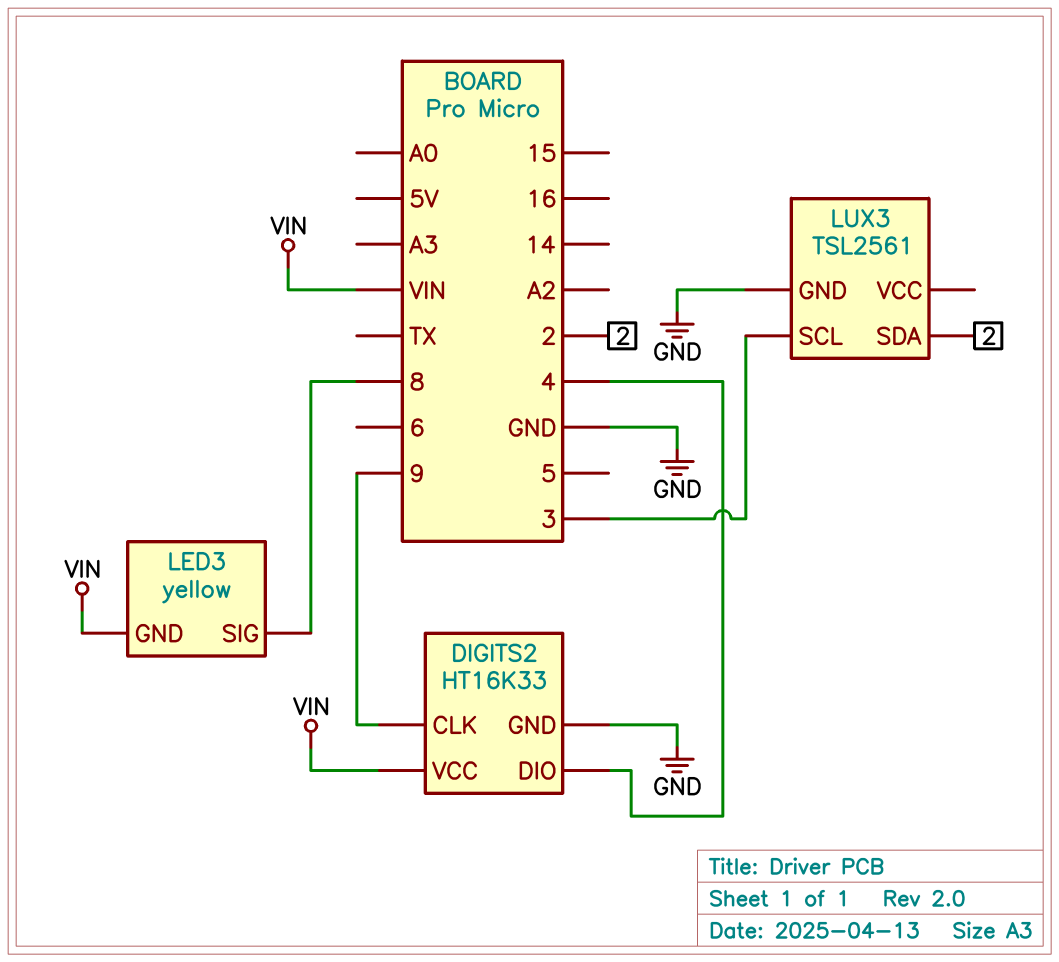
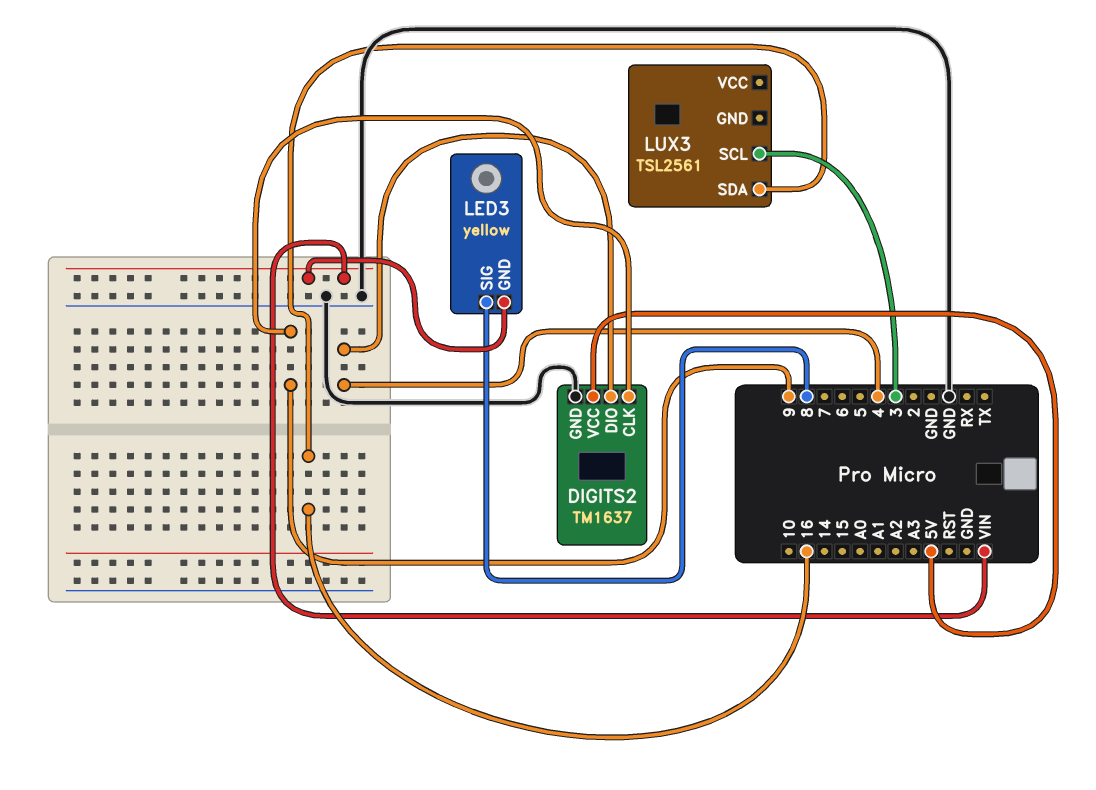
DIGITS2: HT16K33 -> TM1637
DIGITS2 pin VCC: VIN -> 5V
LUX3 pin GND: GND -> none
LUX3 pin SDA: 2 -> 16

